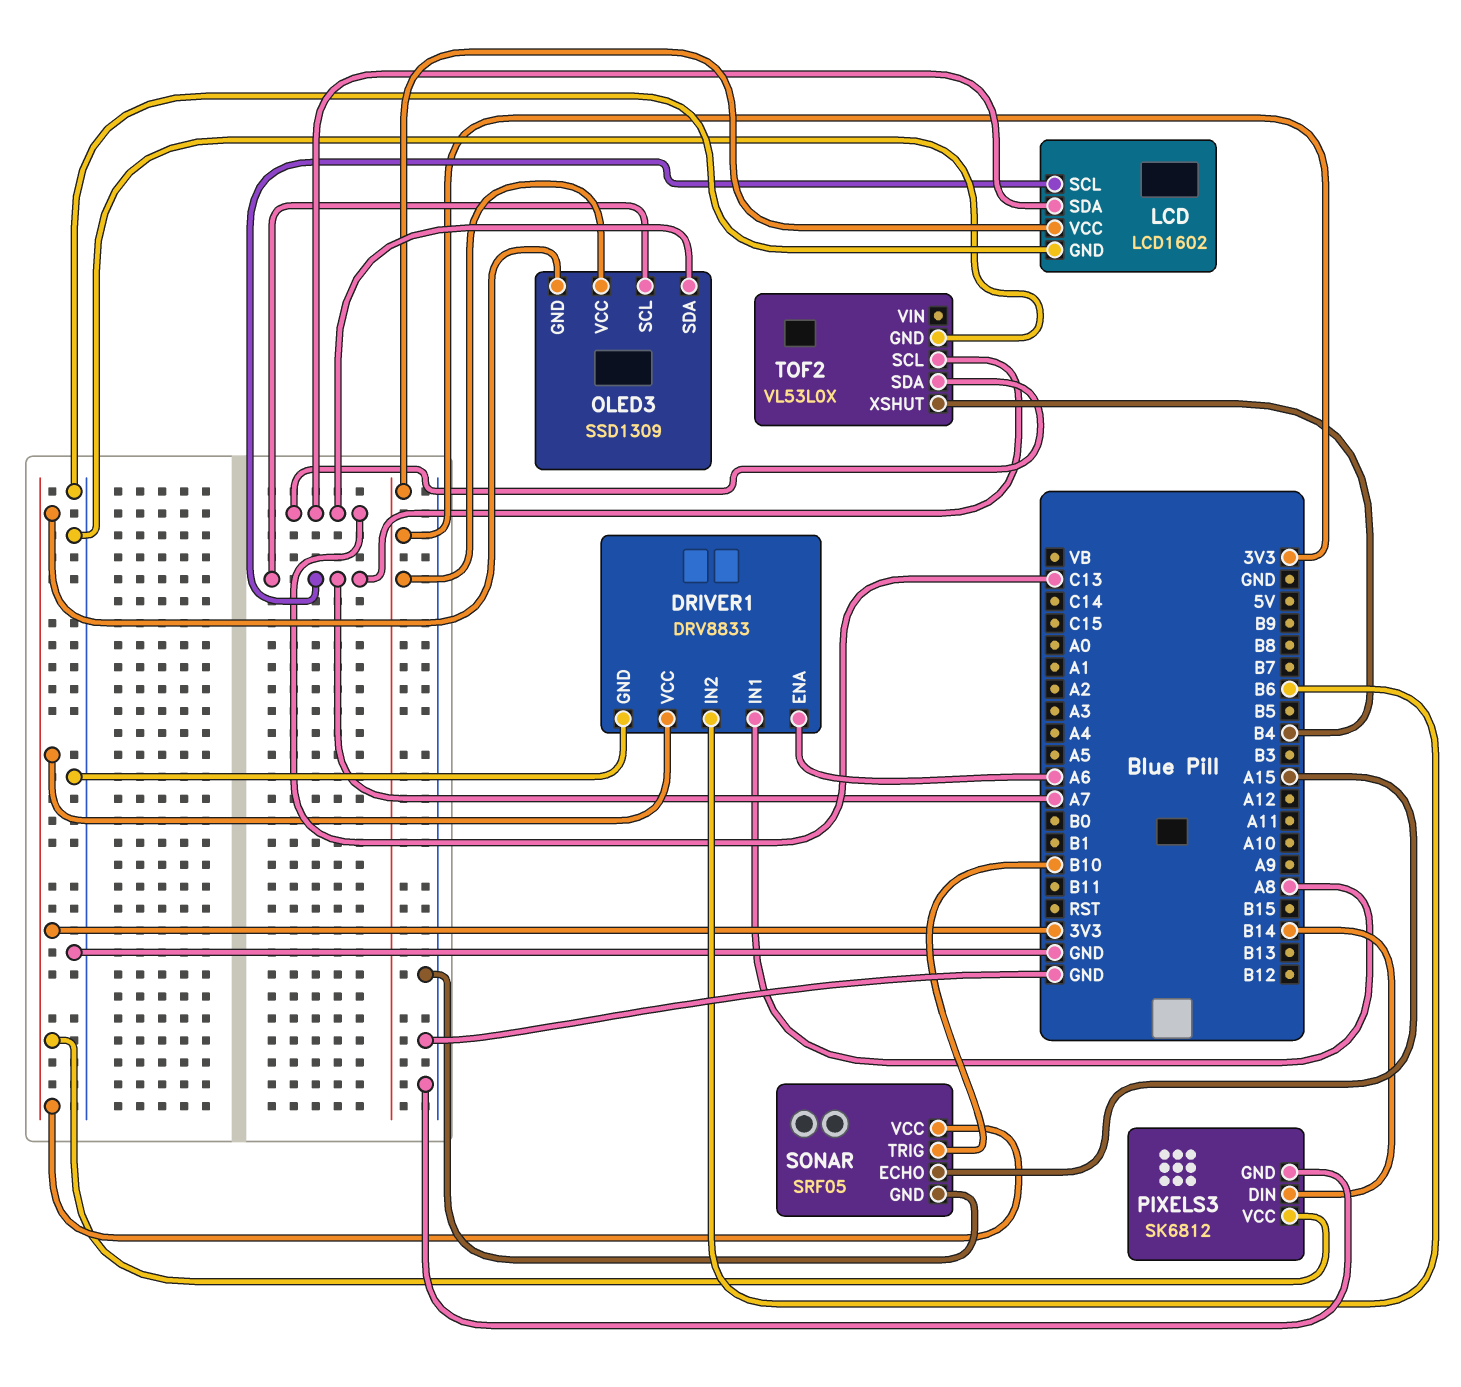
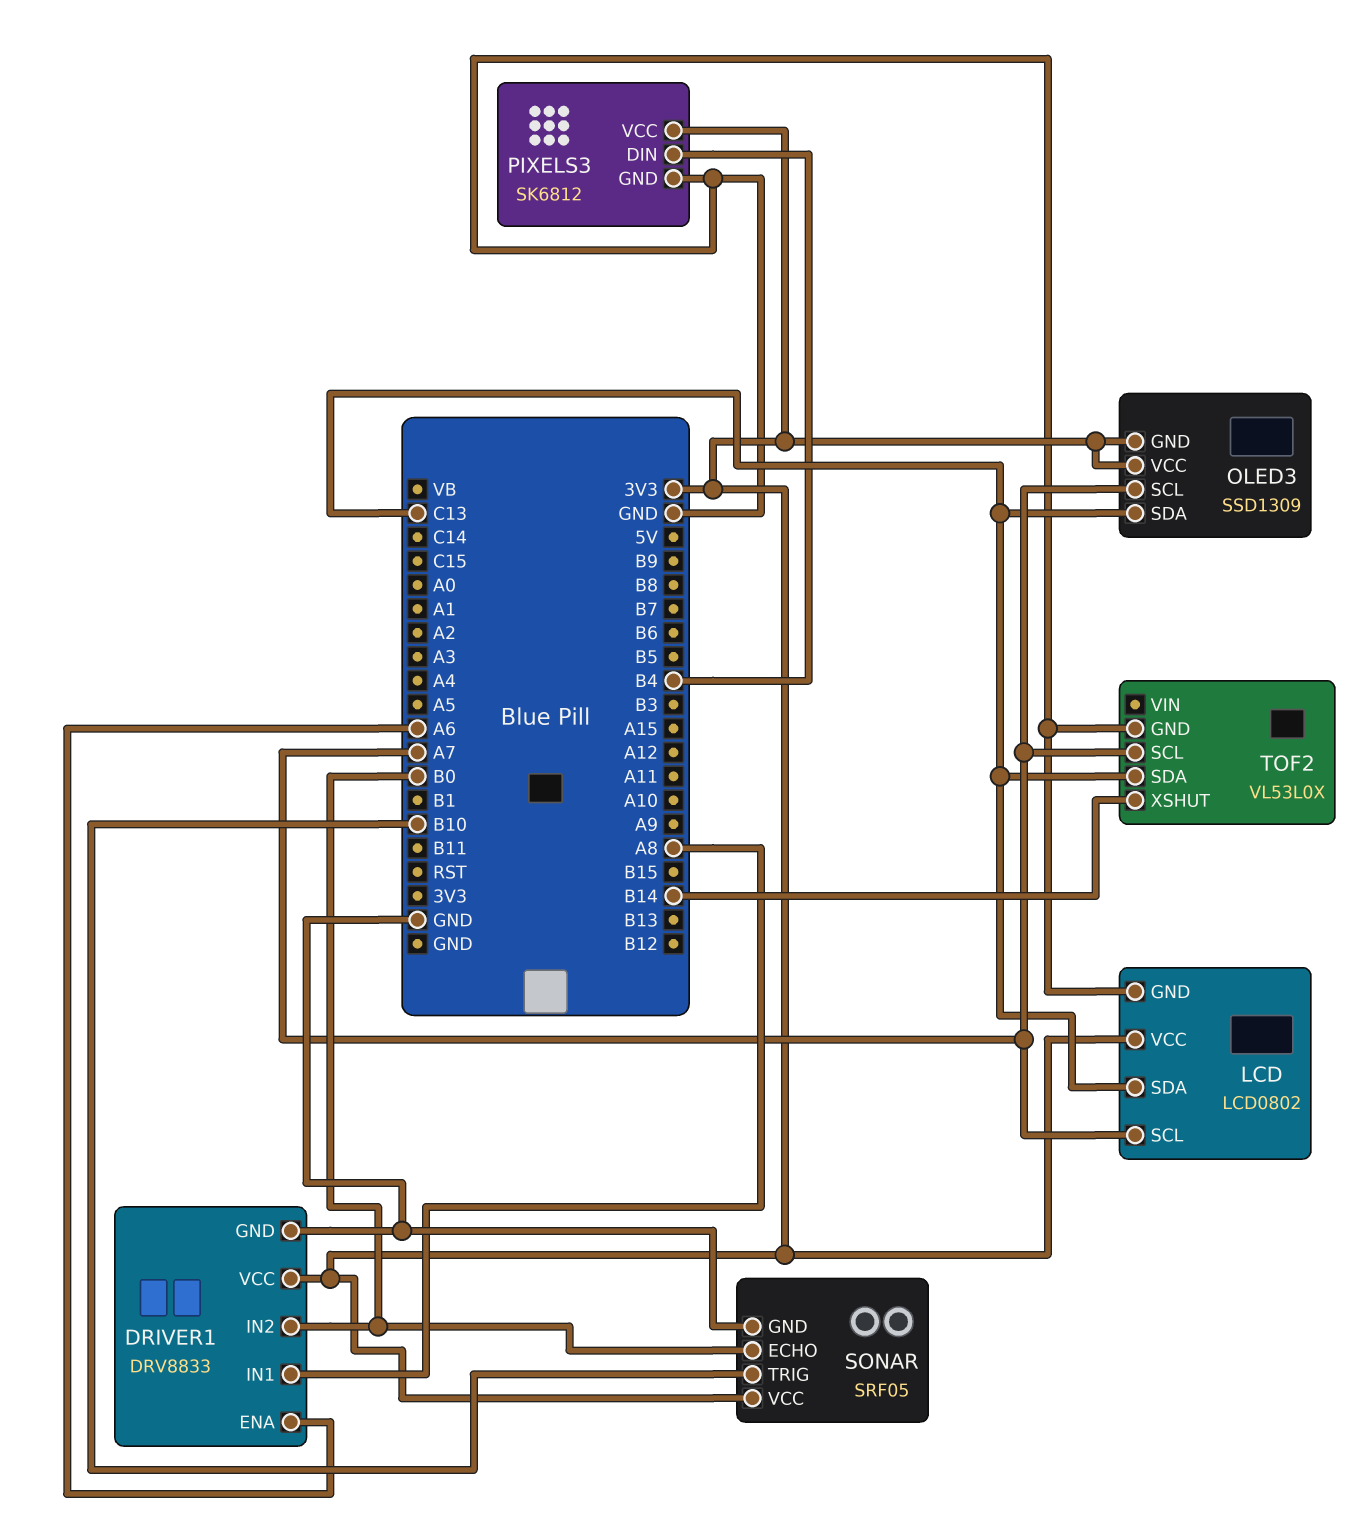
DRIVER1 pin IN2: B6 -> B0
LCD: LCD1602 -> LCD0802
PIXELS3 pin DIN: B14 -> B4
SONAR pin ECHO: A15 -> B0
TOF2 pin XSHUT: B4 -> B14

